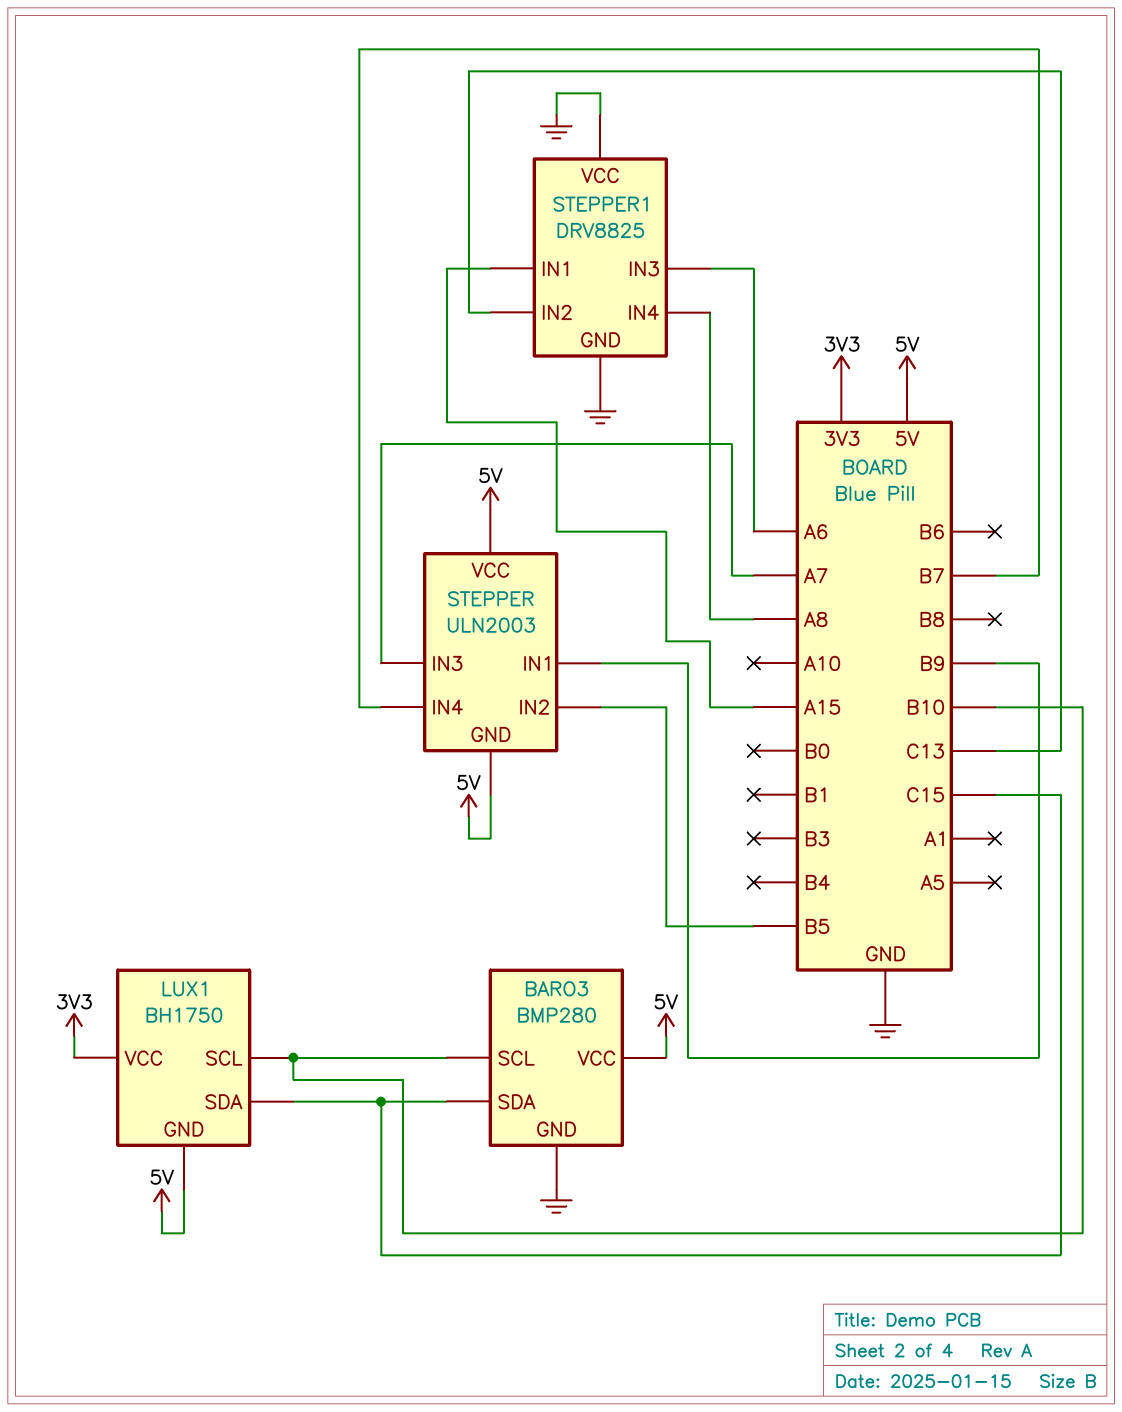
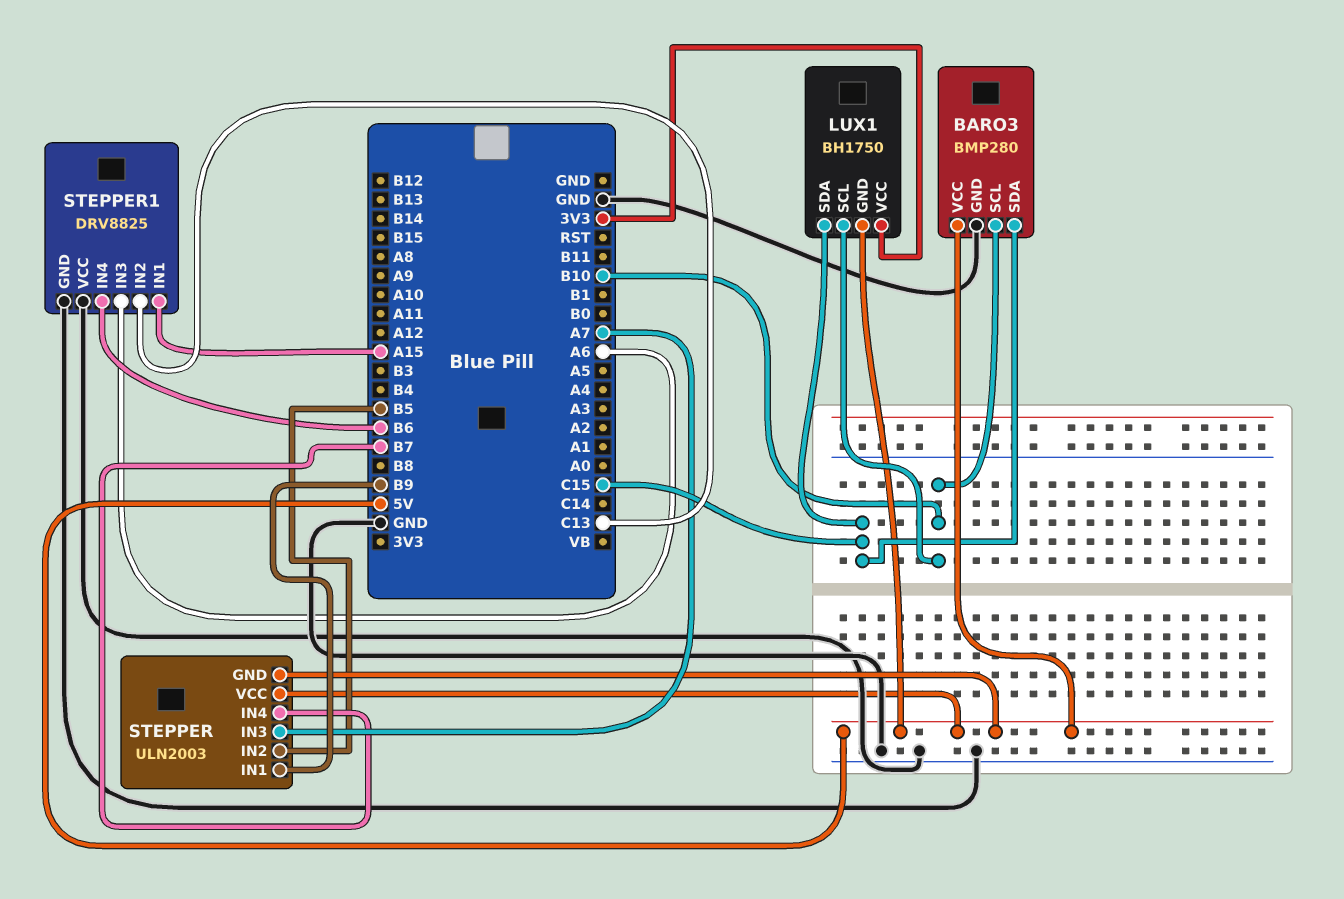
STEPPER1 pin IN4: A8 -> B6

